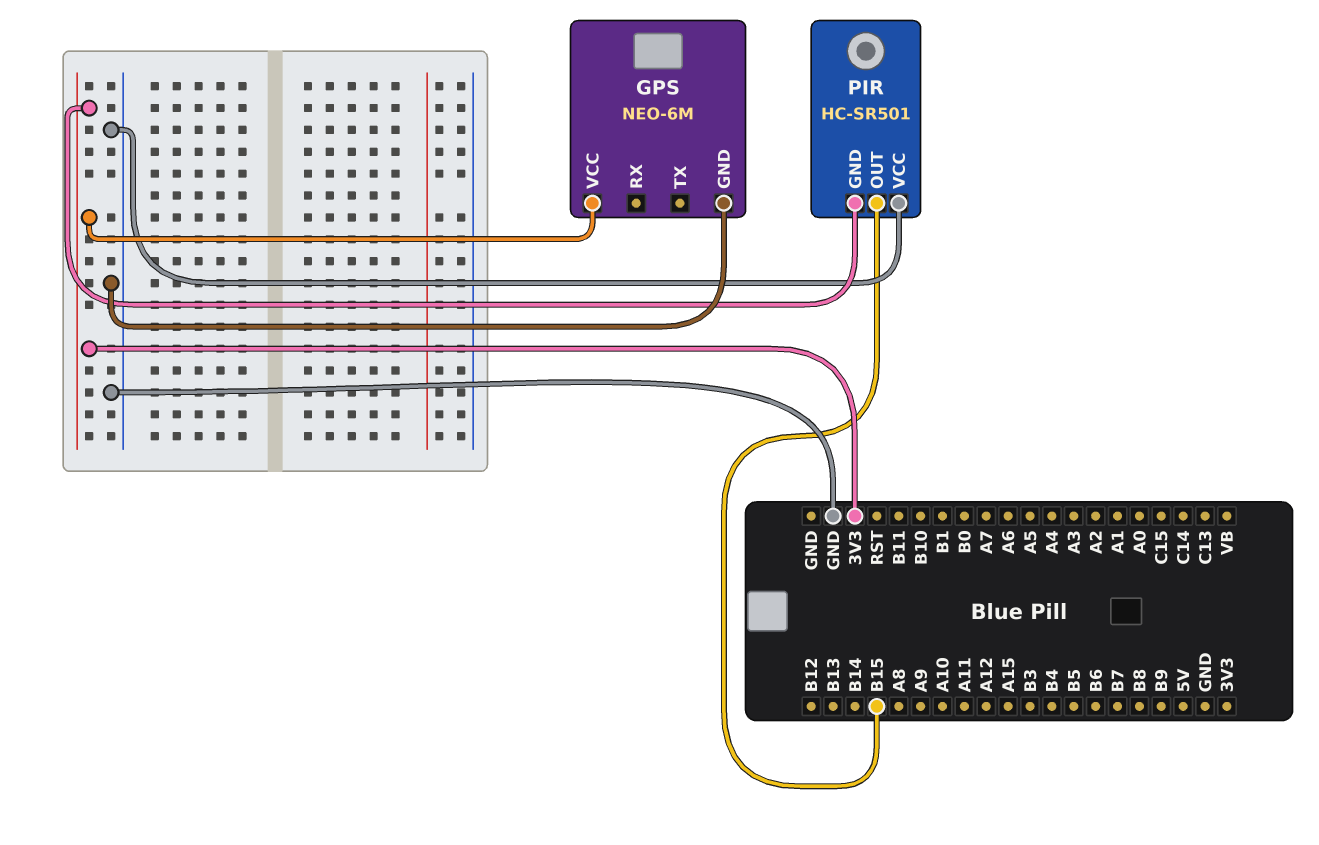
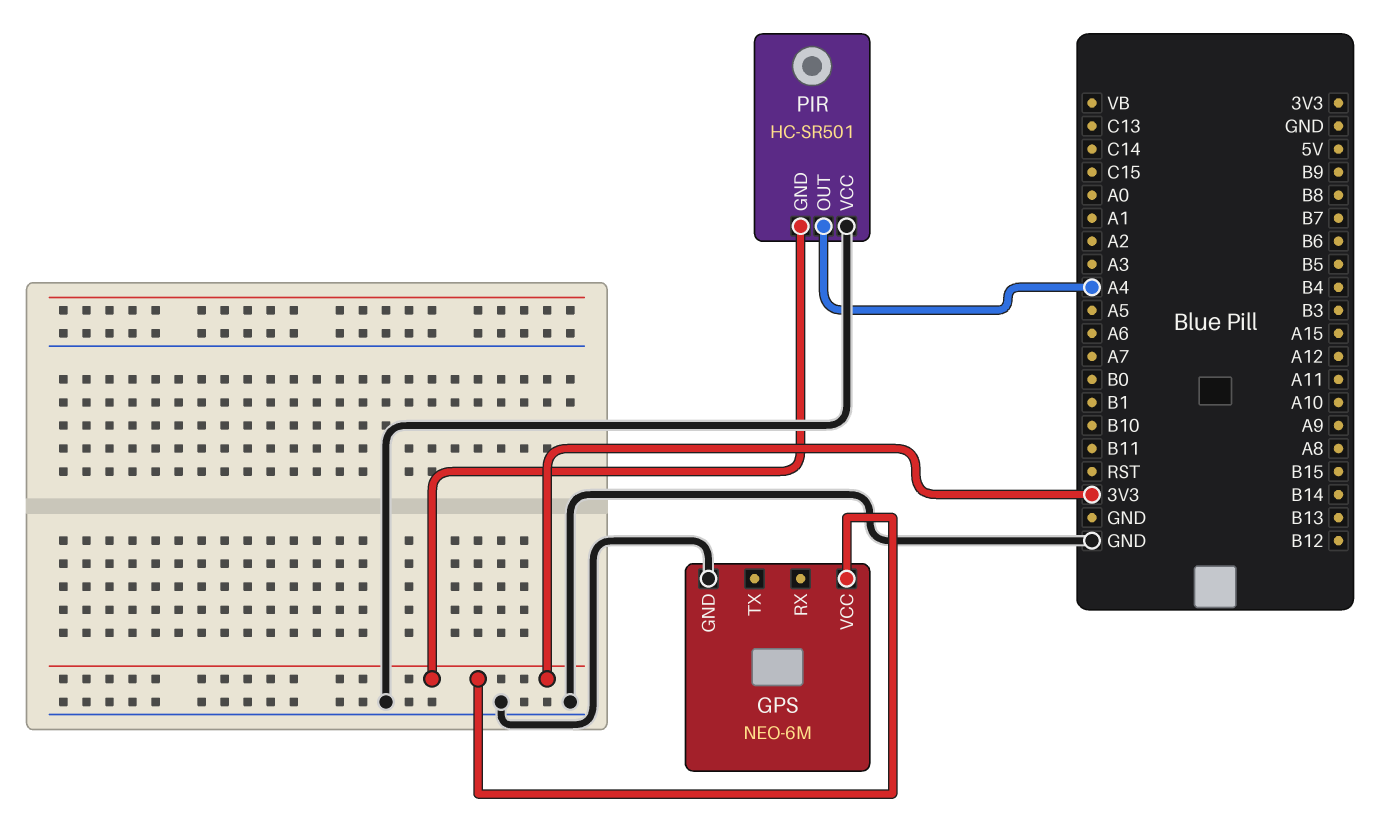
PIR pin OUT: B15 -> A4

